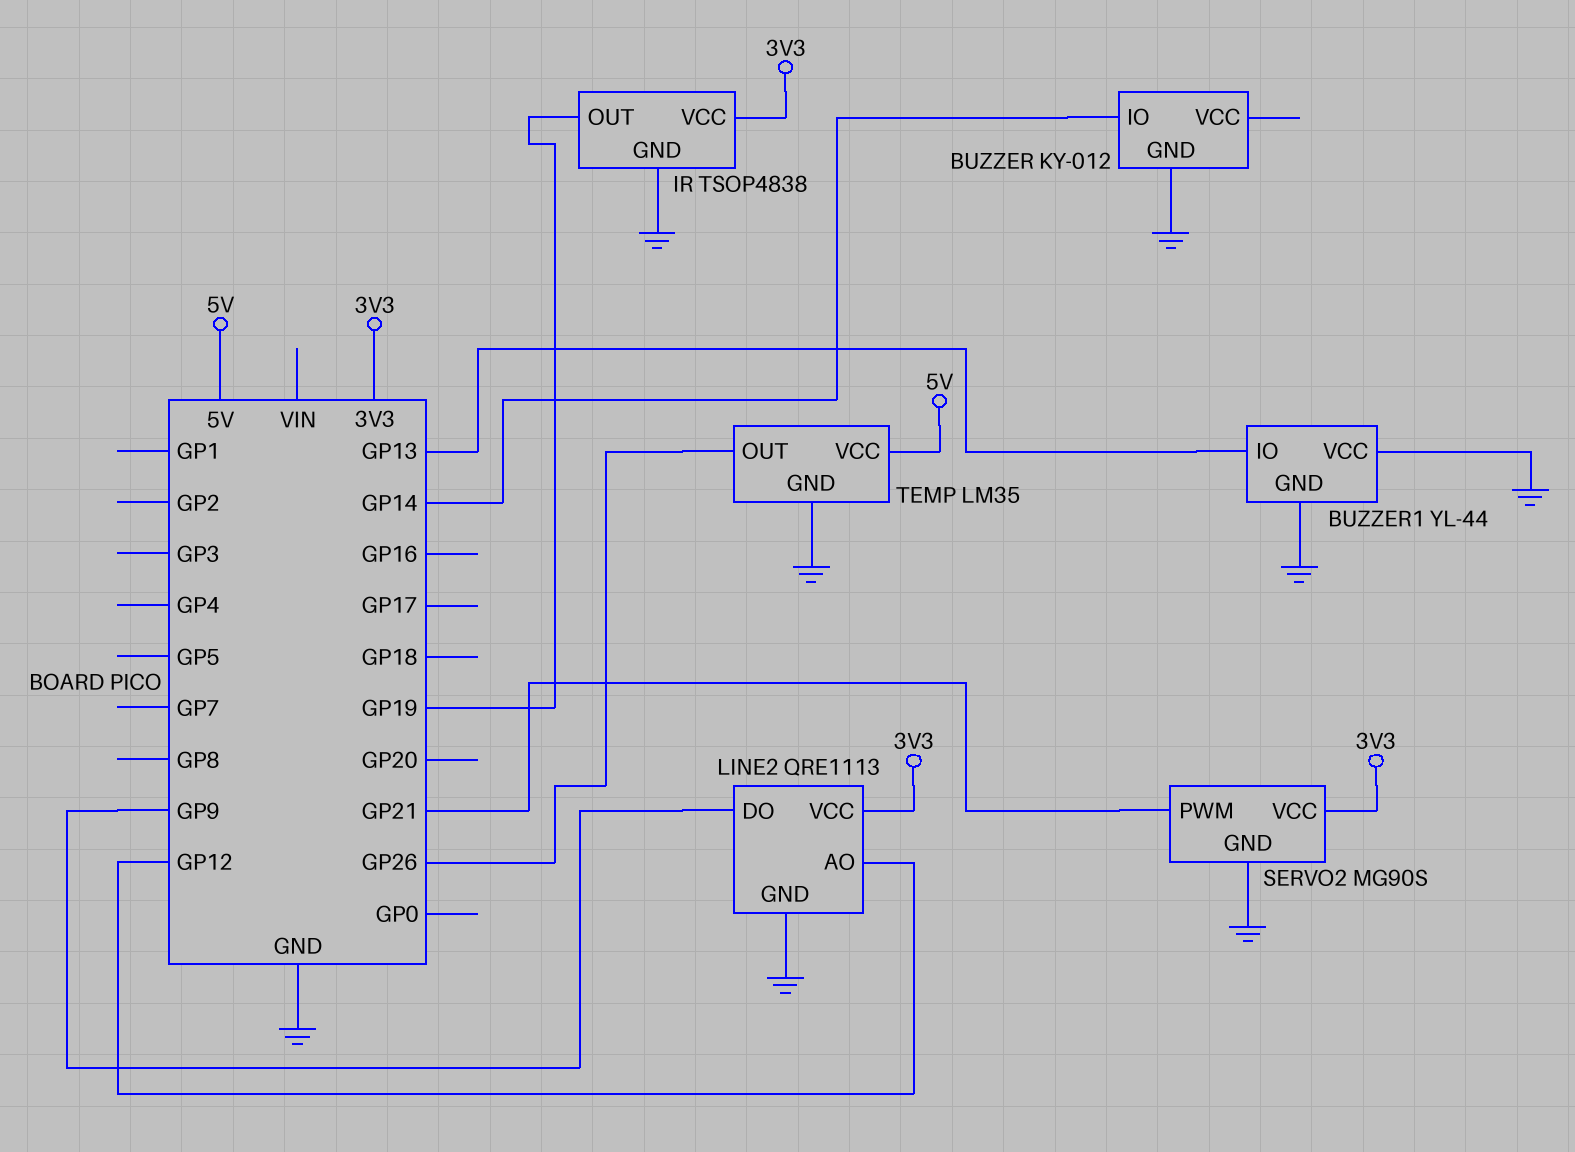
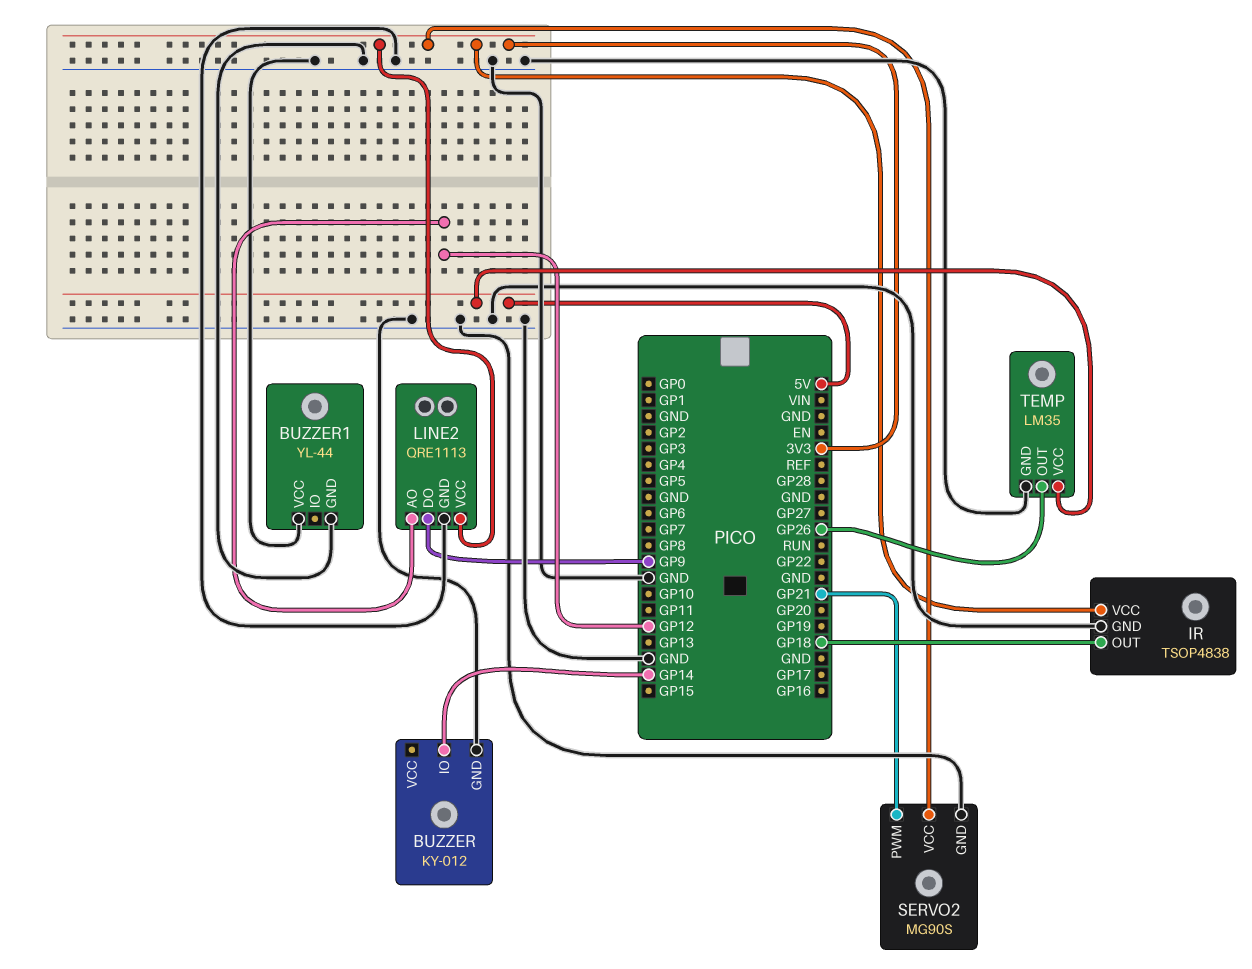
BUZZER1 pin IO: GP13 -> none
IR pin OUT: GP19 -> GP18

